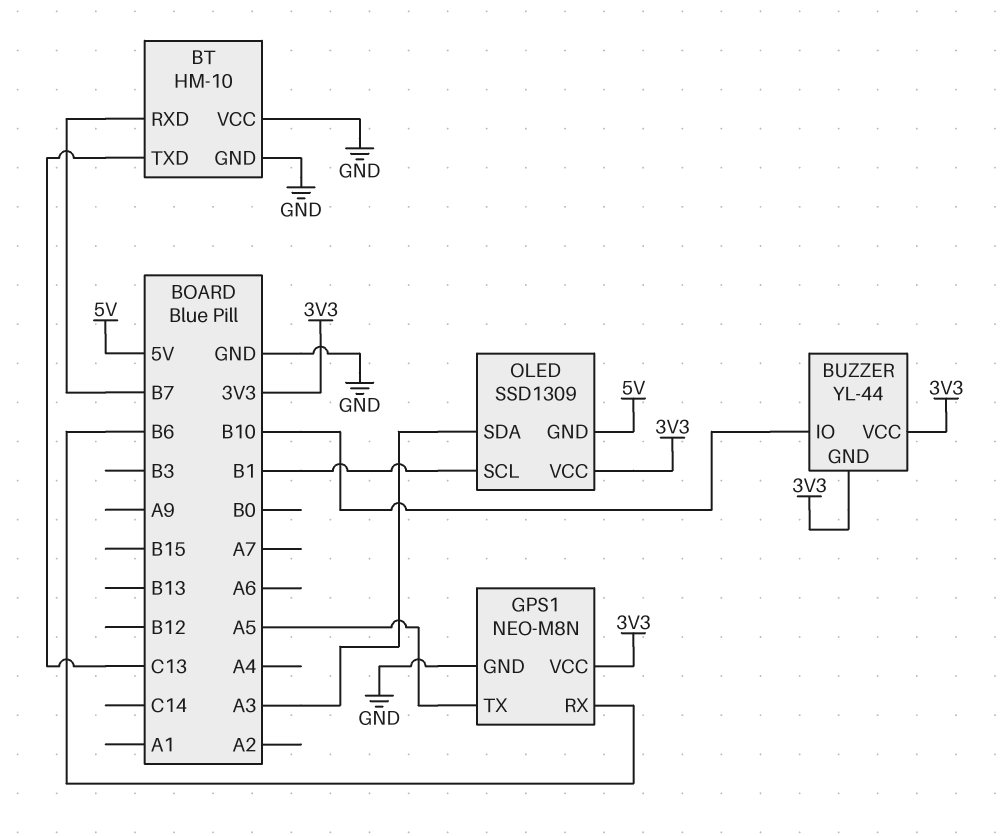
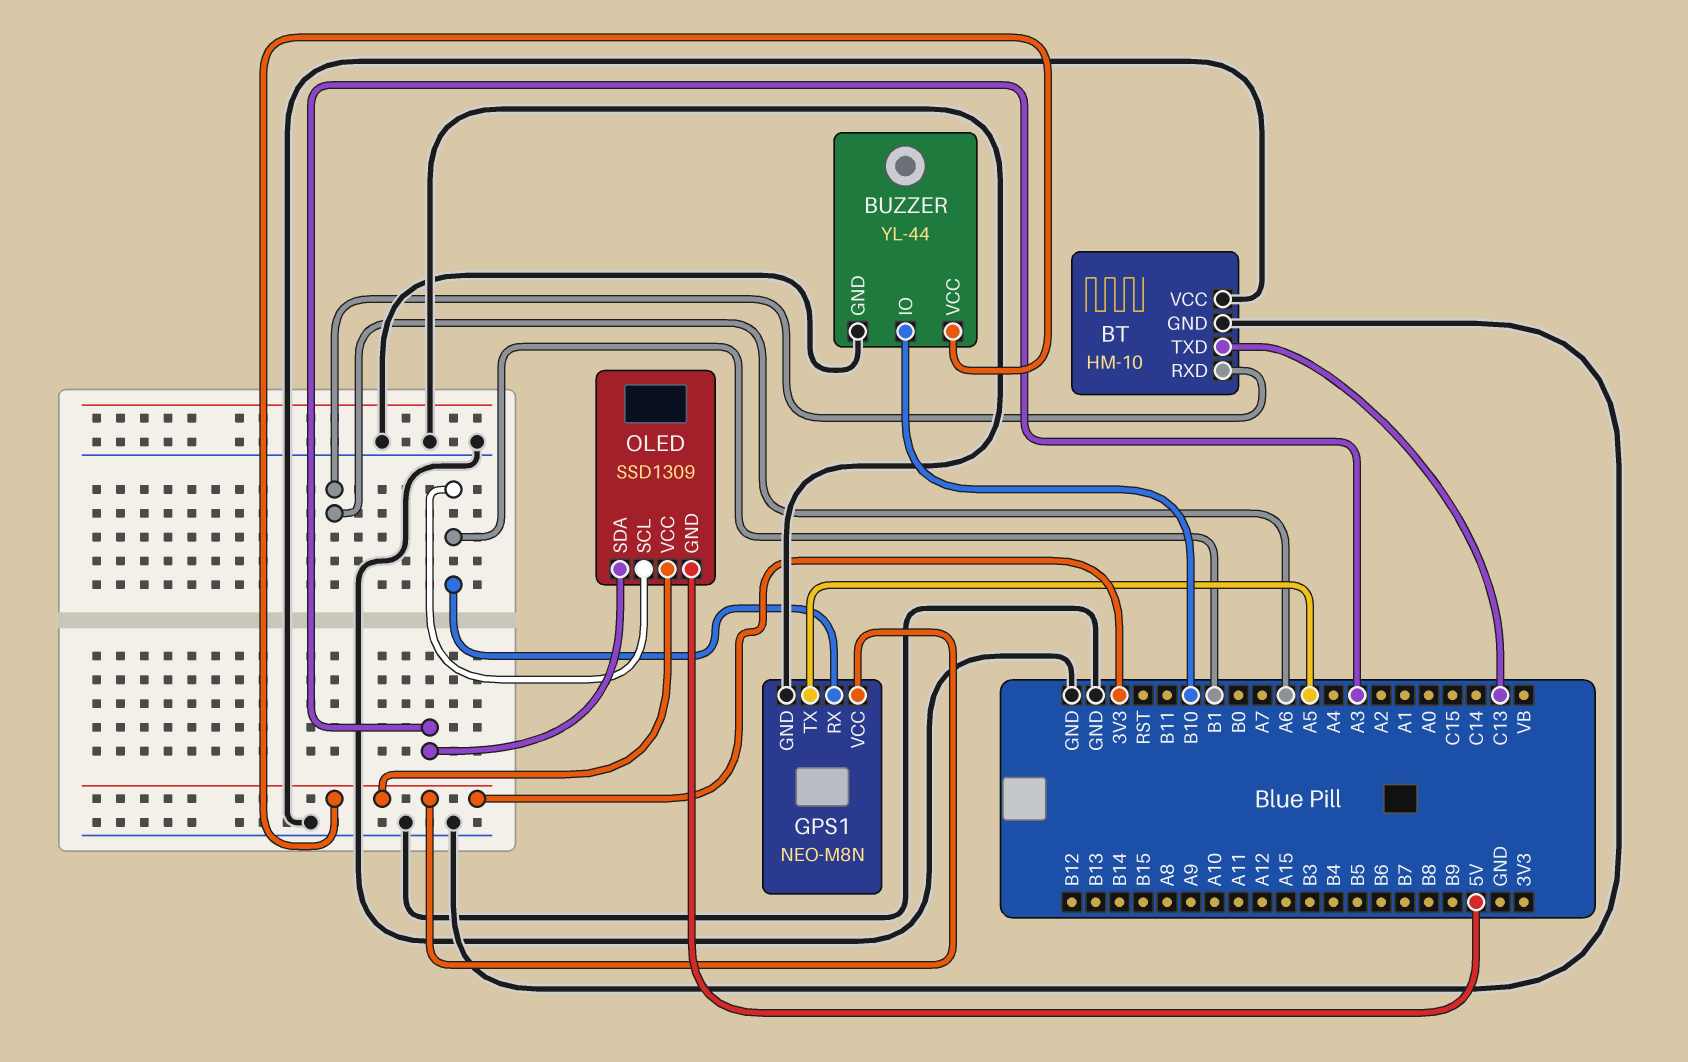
BT pin RXD: B7 -> A6
BUZZER pin GND: 3V3 -> GND
GPS1 pin RX: B6 -> B1

